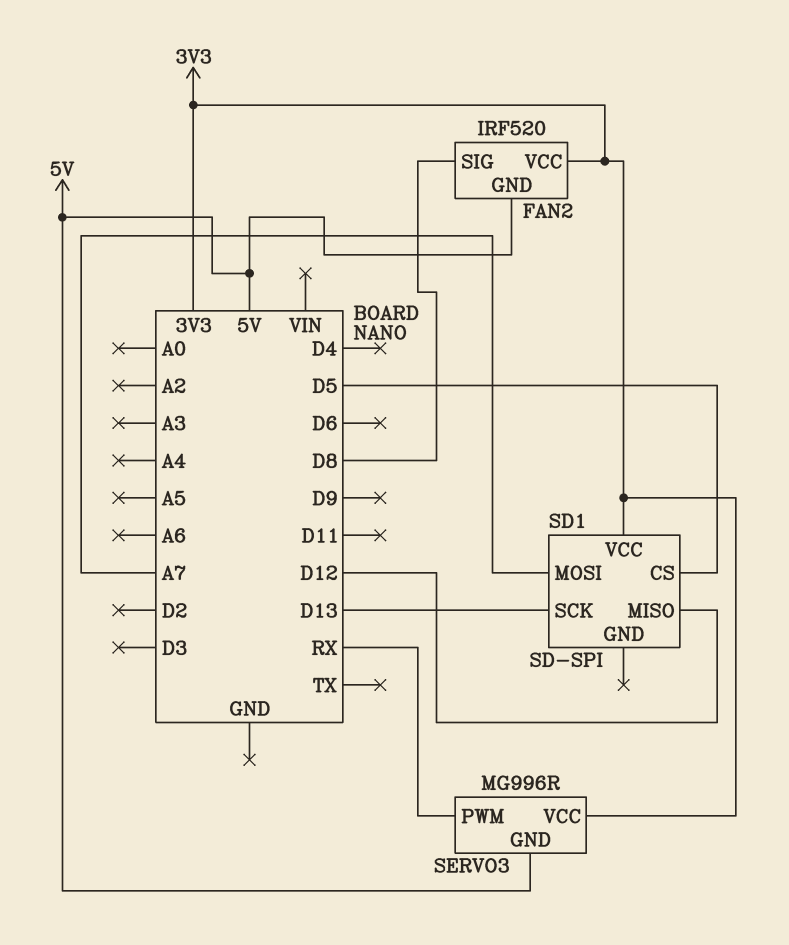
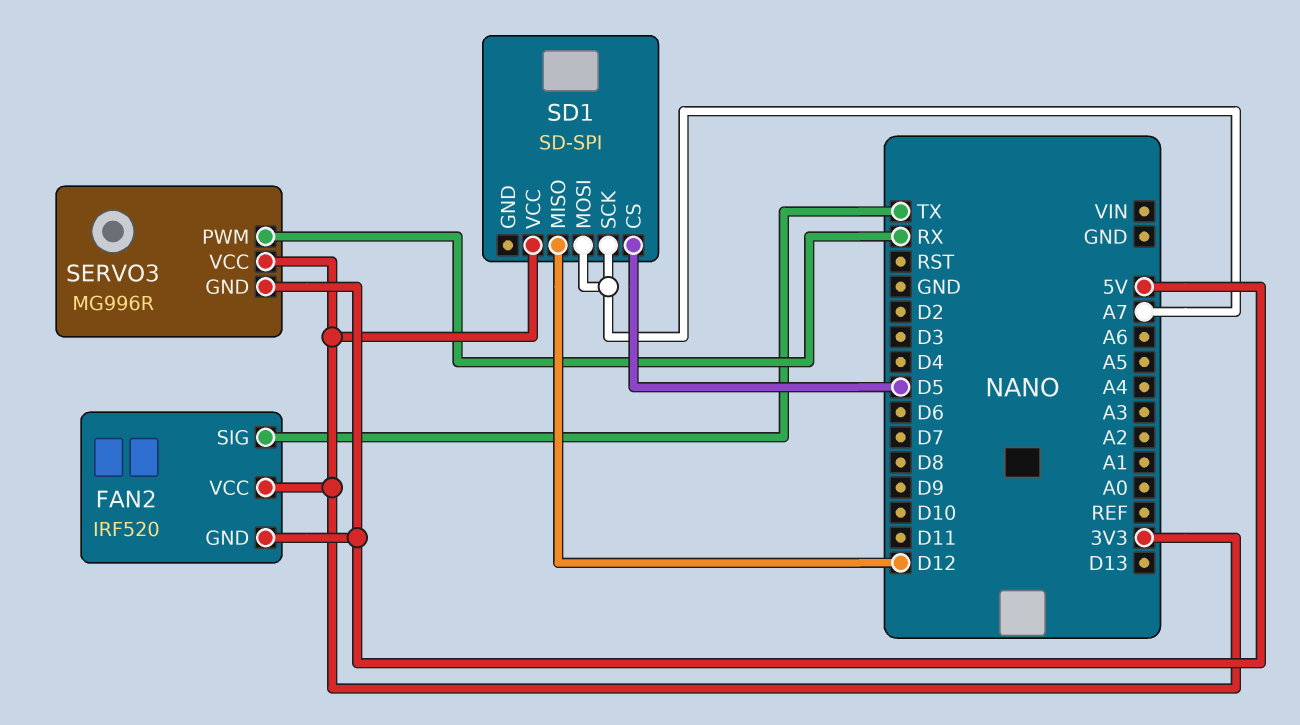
FAN2 pin SIG: D8 -> TX
SD1 pin SCK: D13 -> A7

